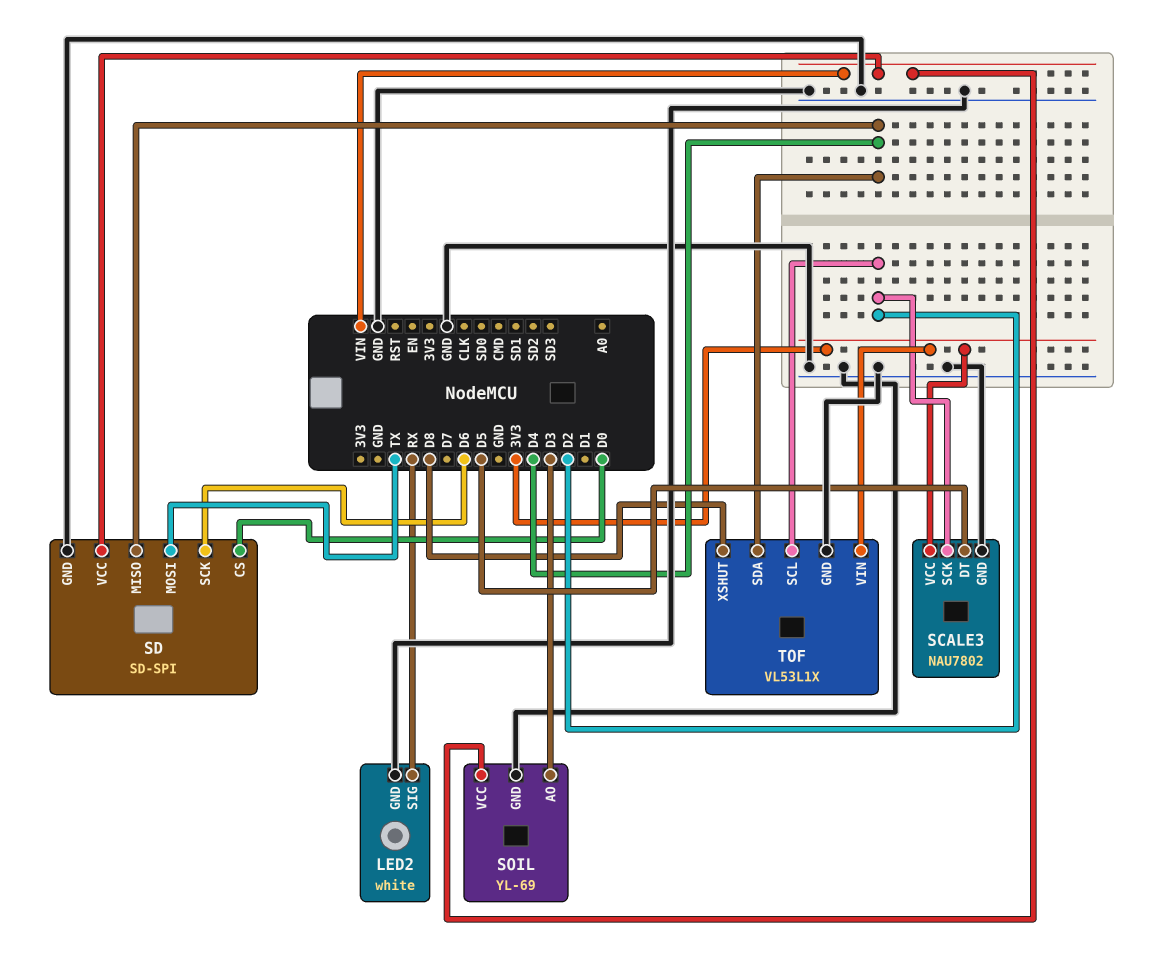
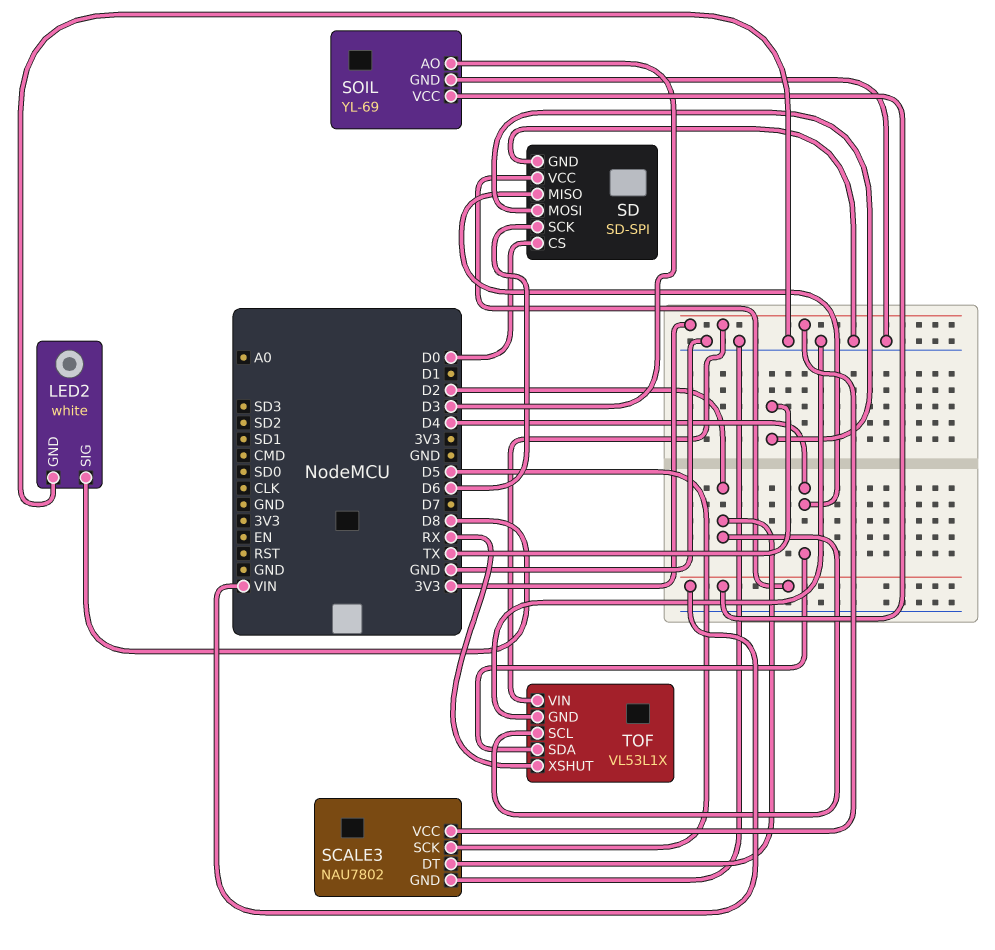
LED2 pin SIG: RX -> D8
SCALE3 pin DT: D5 -> D2
SCALE3 pin SCK: D2 -> D5
TOF pin XSHUT: D8 -> RX

